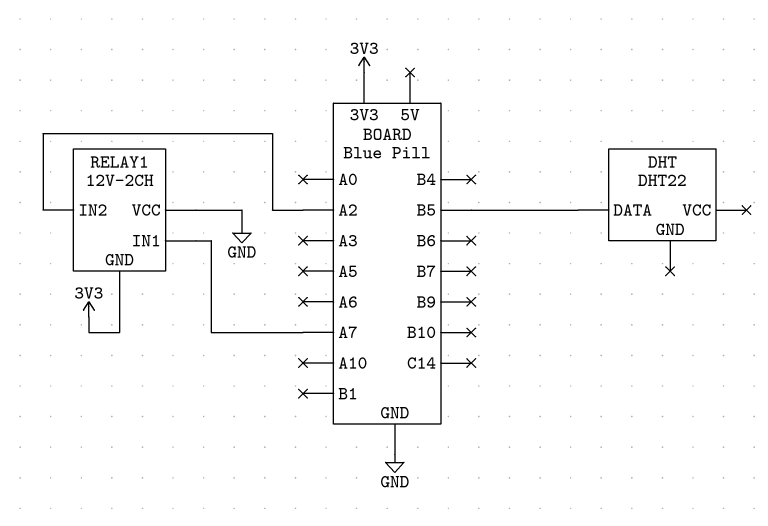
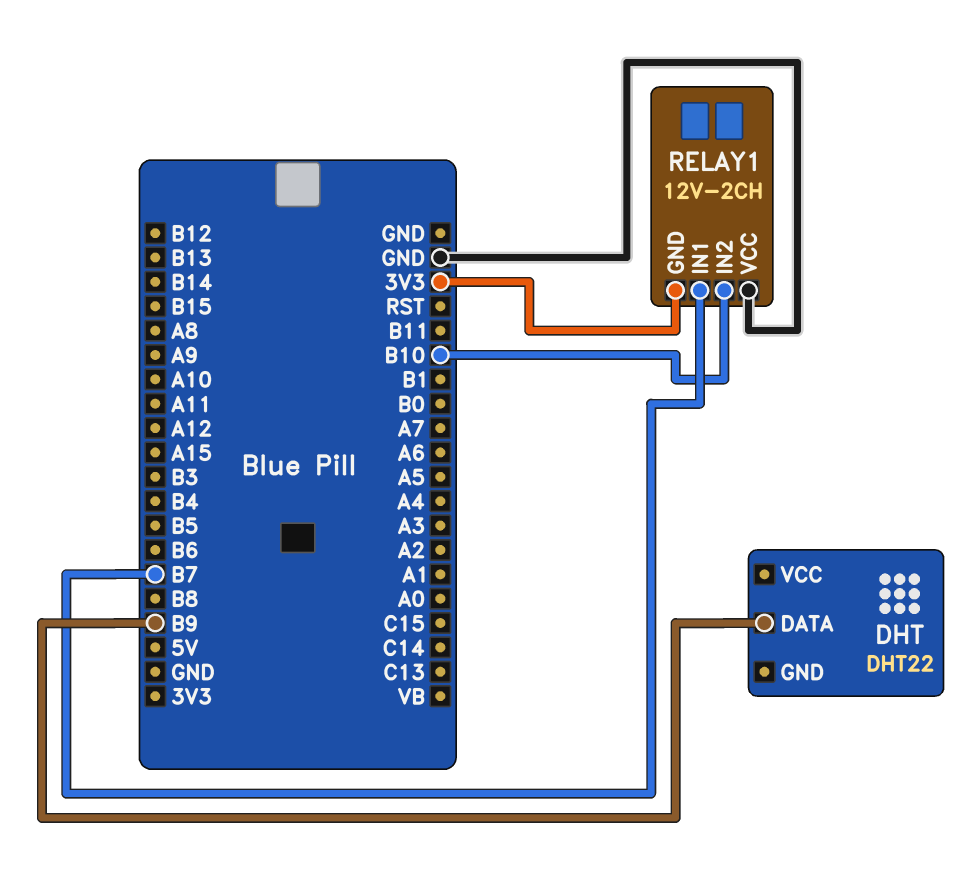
DHT pin DATA: B5 -> B9
RELAY1 pin IN1: A7 -> B7
RELAY1 pin IN2: A2 -> B10

